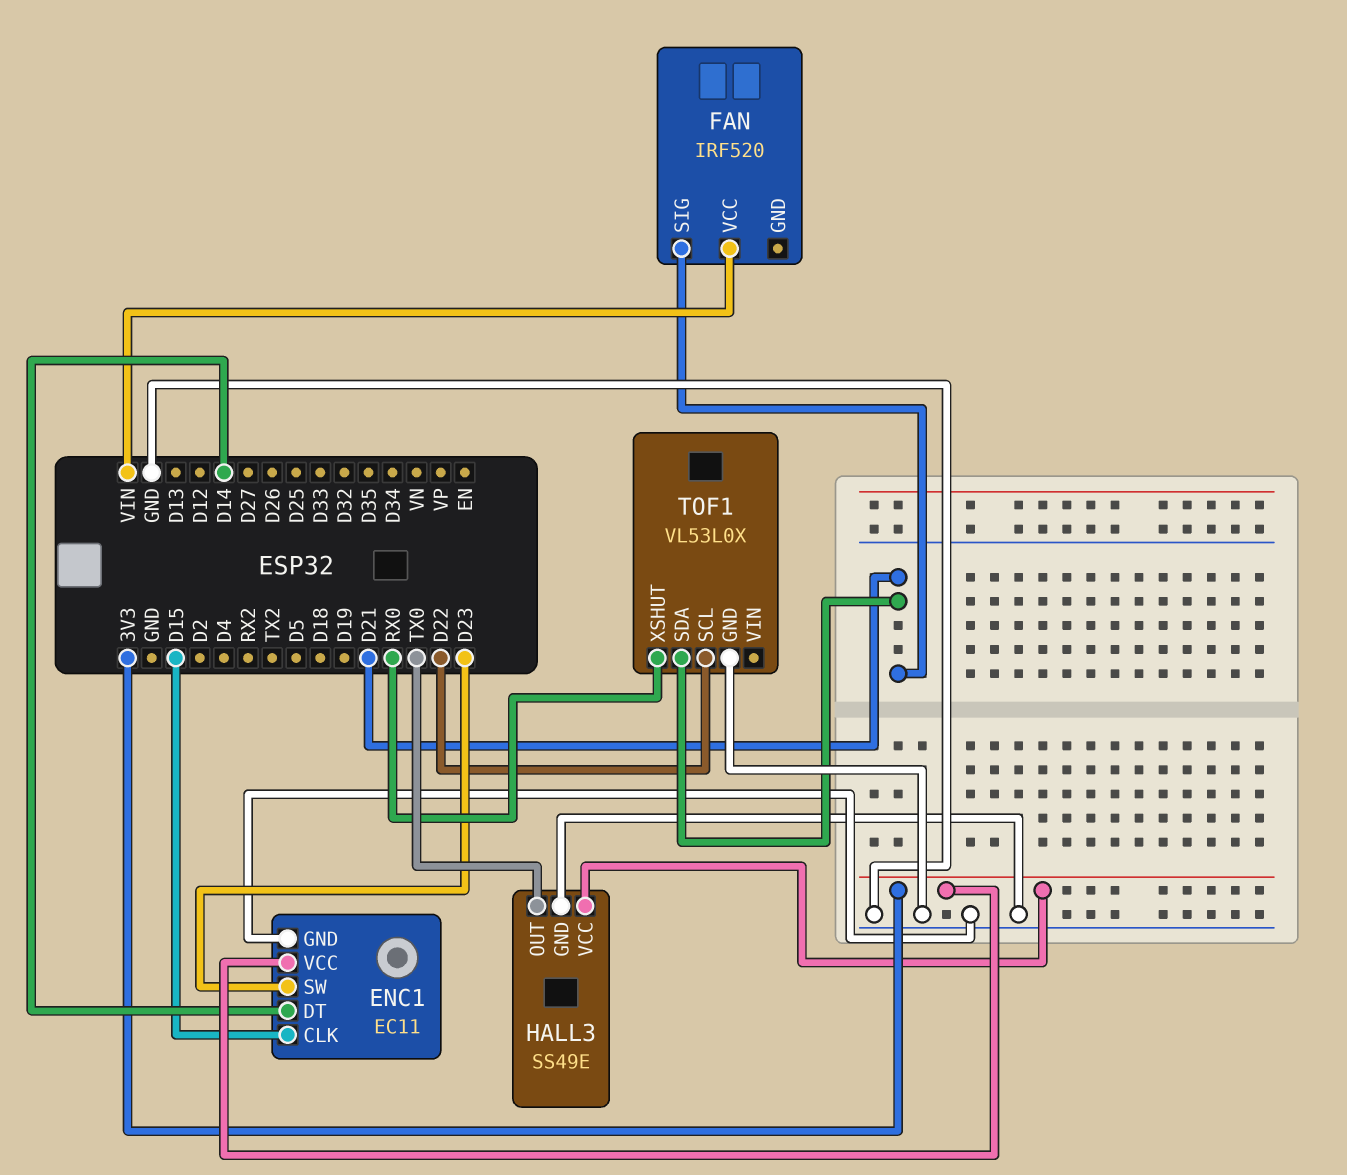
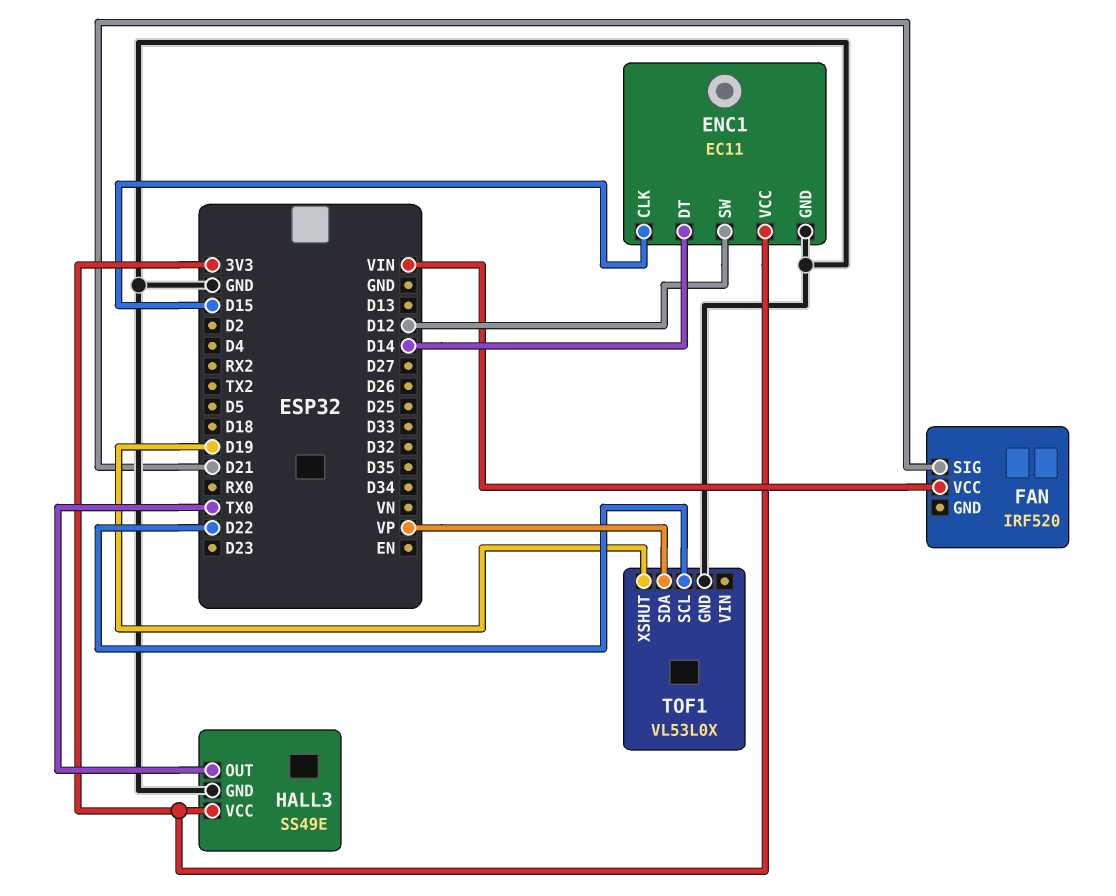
ENC1 pin SW: D23 -> D12
TOF1 pin SDA: D21 -> VP
TOF1 pin XSHUT: RX0 -> D19

